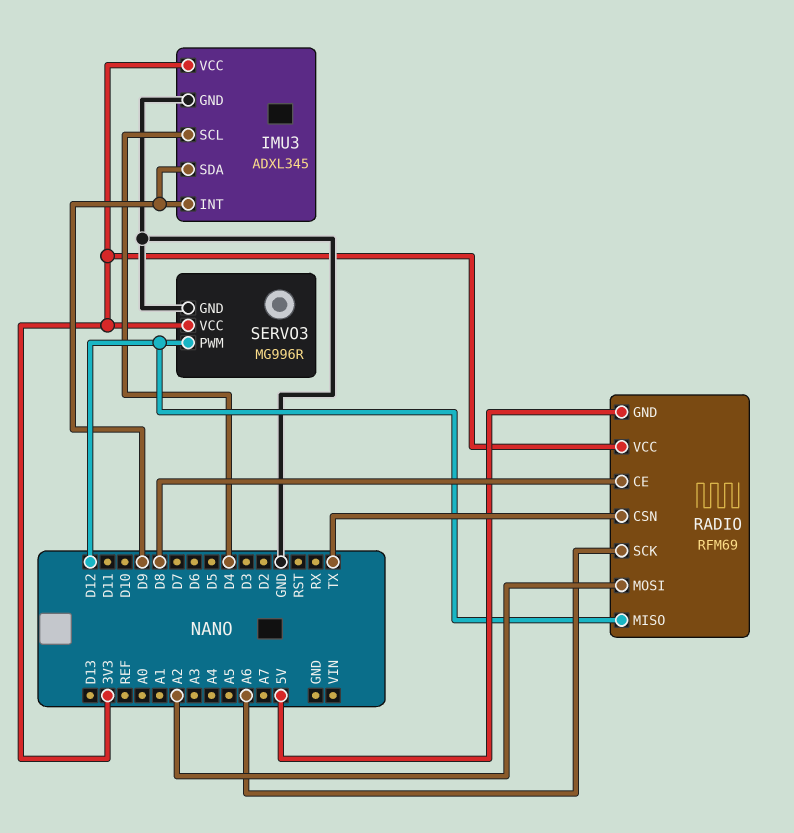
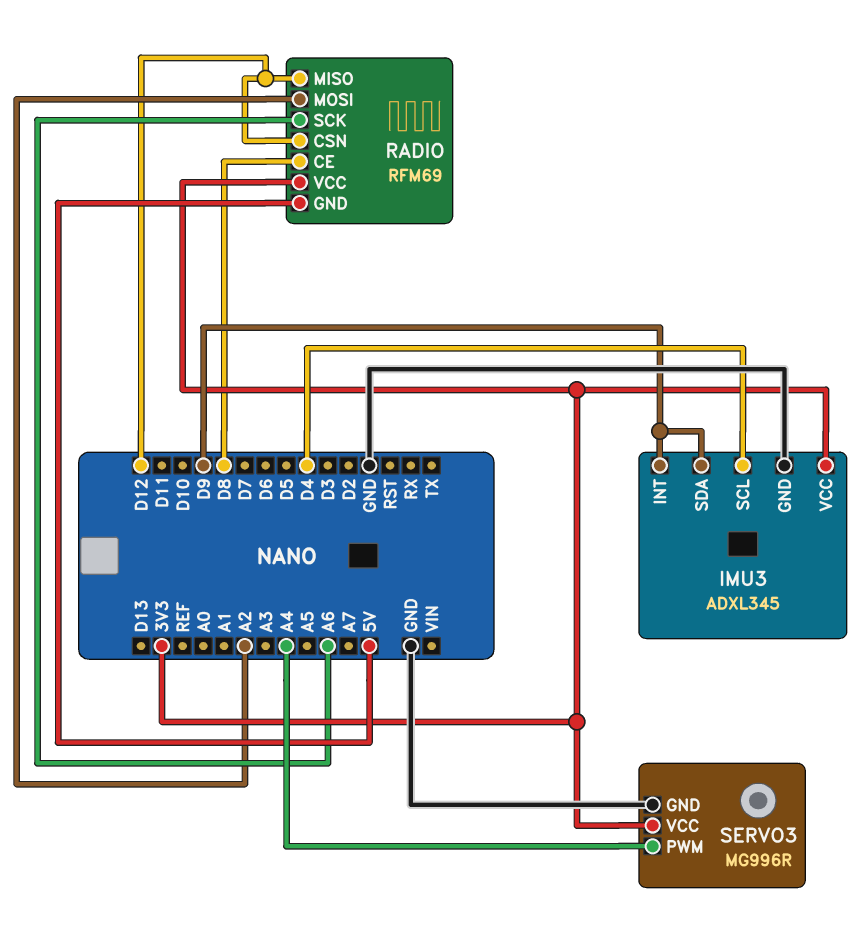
RADIO pin CSN: TX -> D12
SERVO3 pin PWM: D12 -> A4

